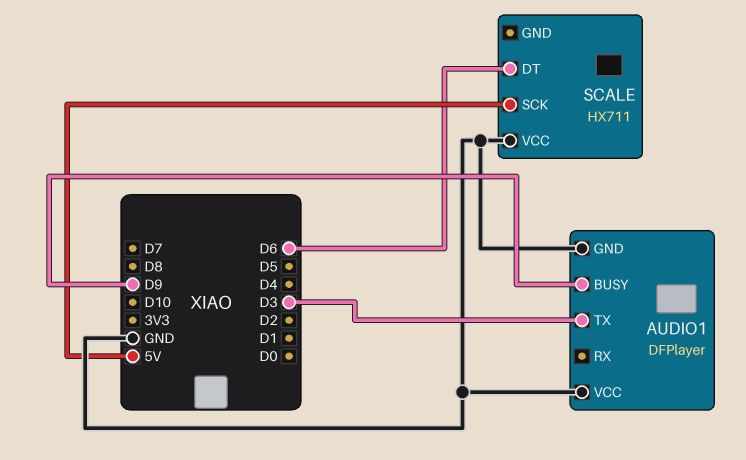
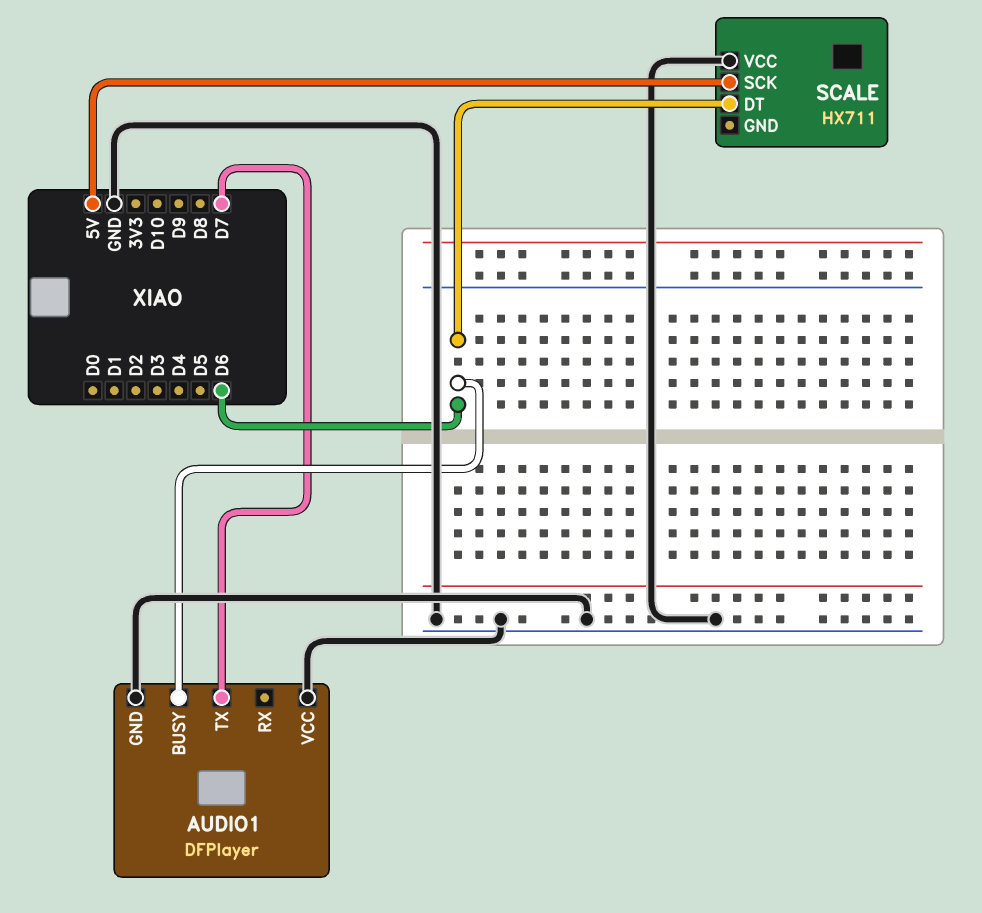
AUDIO1 pin BUSY: D9 -> D6
AUDIO1 pin TX: D3 -> D7

